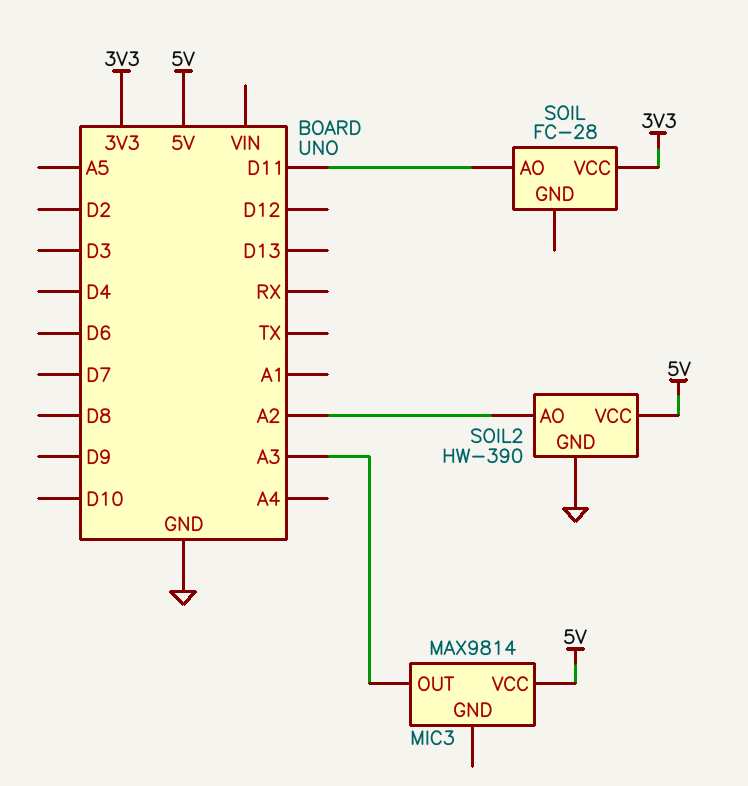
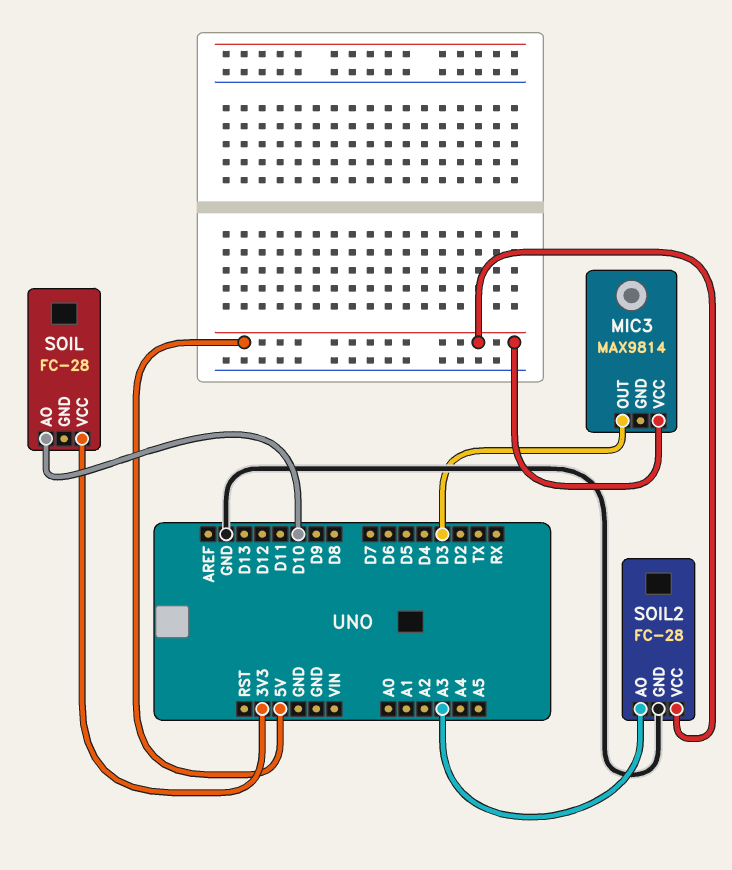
MIC3 pin OUT: A3 -> D3
SOIL pin AO: D11 -> D10
SOIL2: HW-390 -> FC-28
SOIL2 pin AO: A2 -> A3

